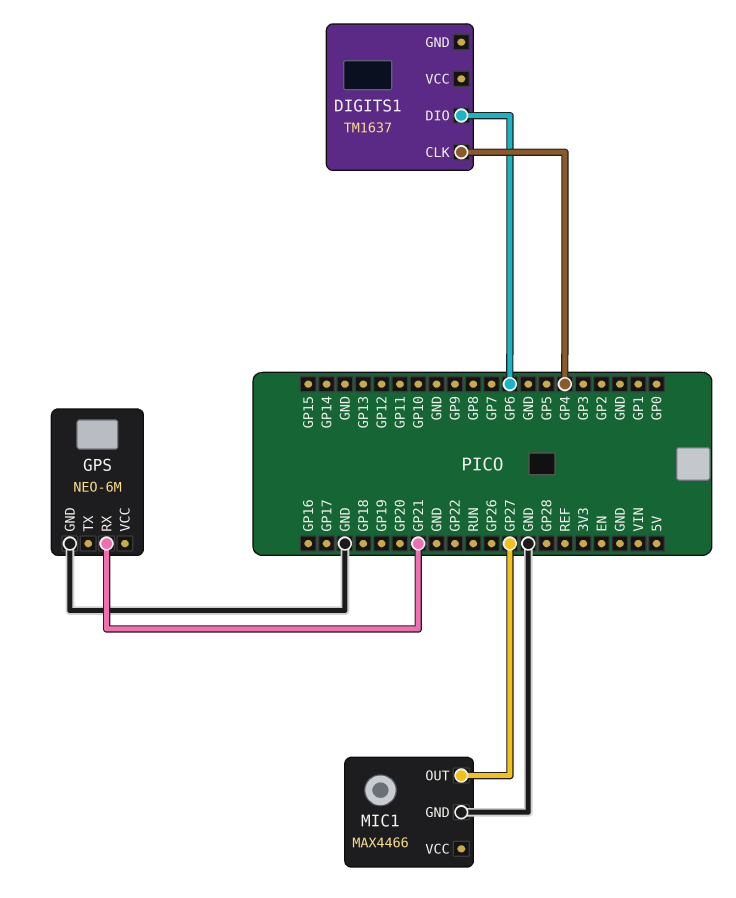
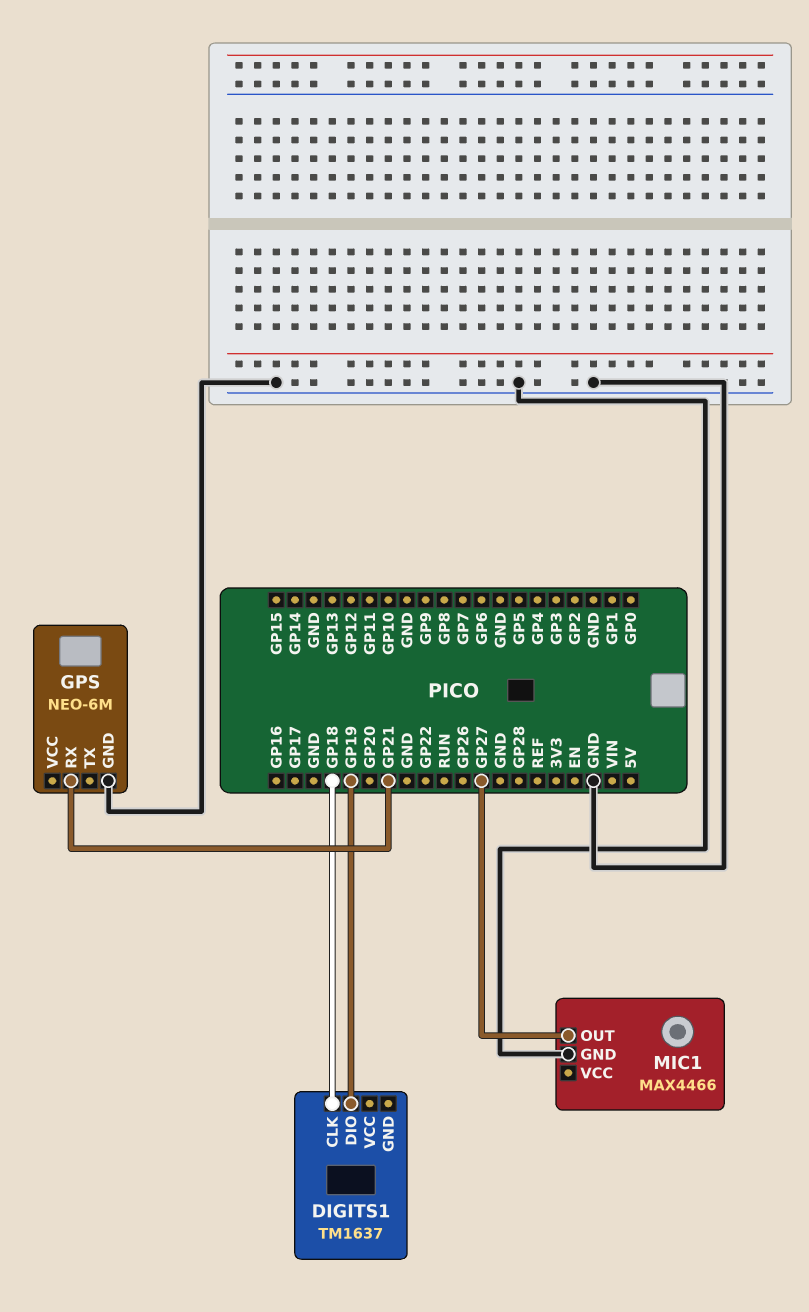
DIGITS1 pin CLK: GP4 -> GP18
DIGITS1 pin DIO: GP6 -> GP19

